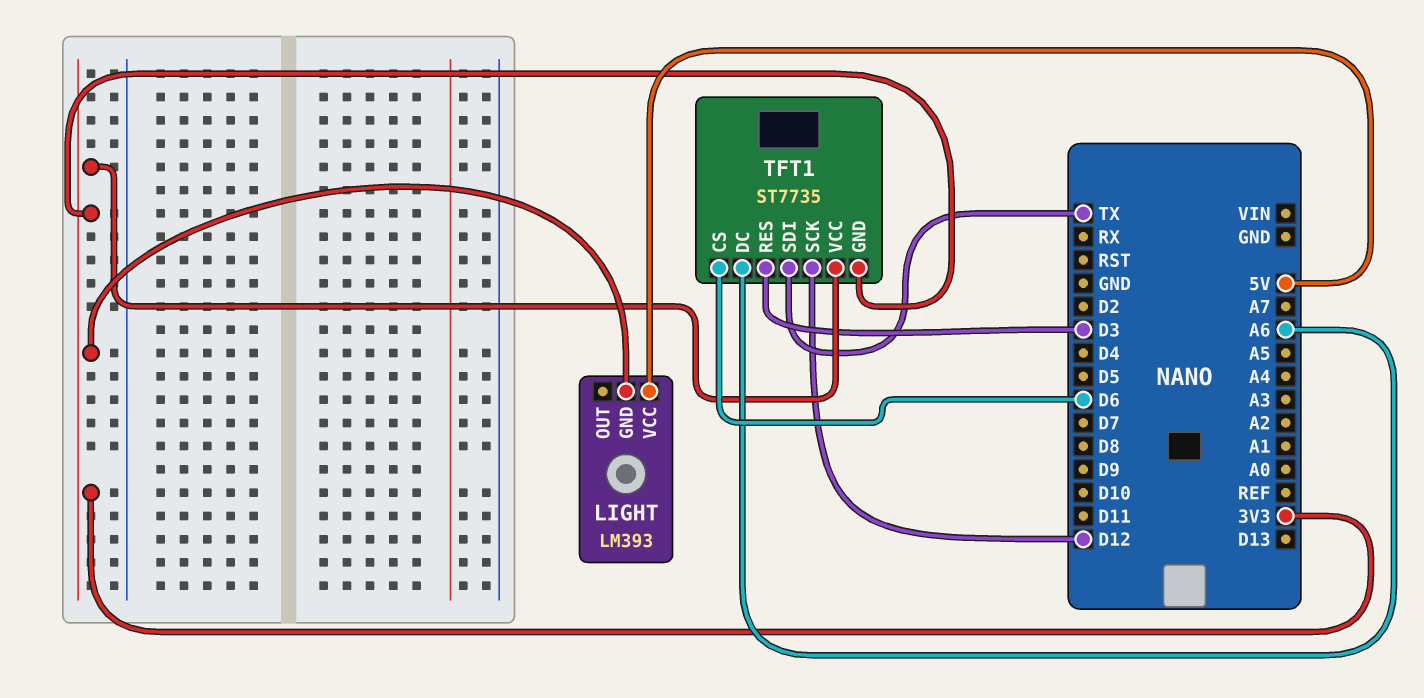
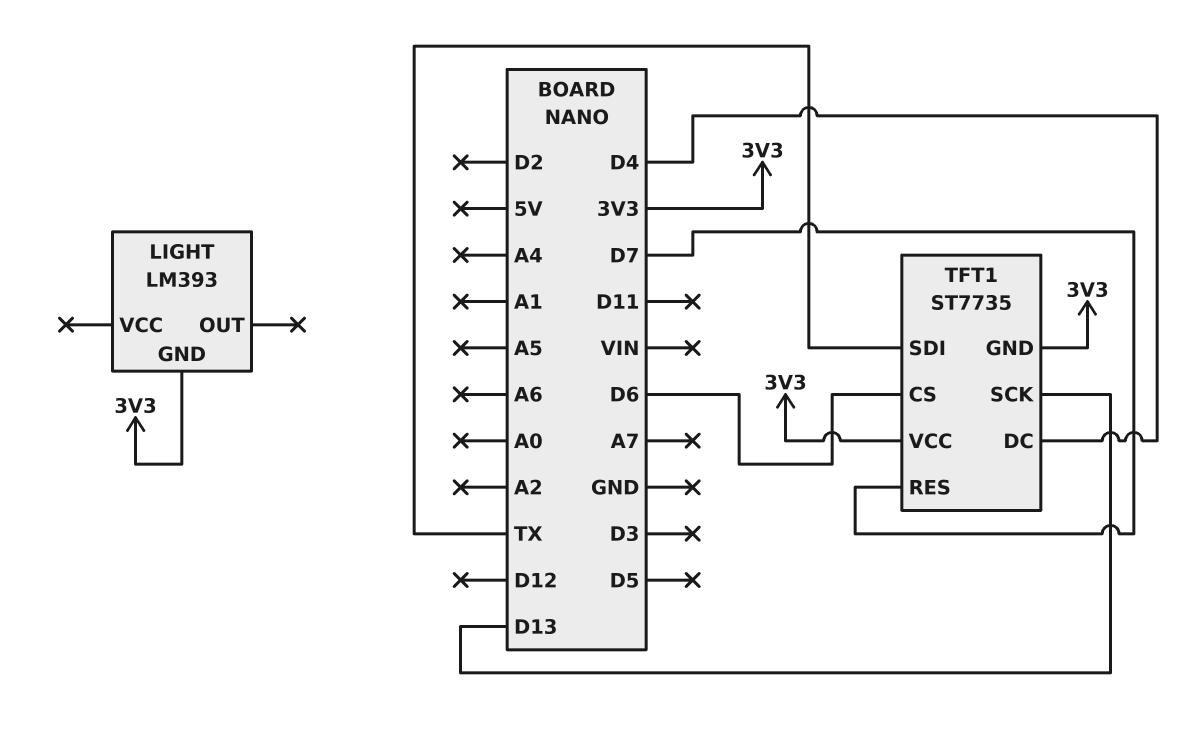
LIGHT pin VCC: 5V -> none
TFT1 pin DC: A6 -> D4
TFT1 pin RES: D3 -> D7
TFT1 pin SCK: D12 -> D13

